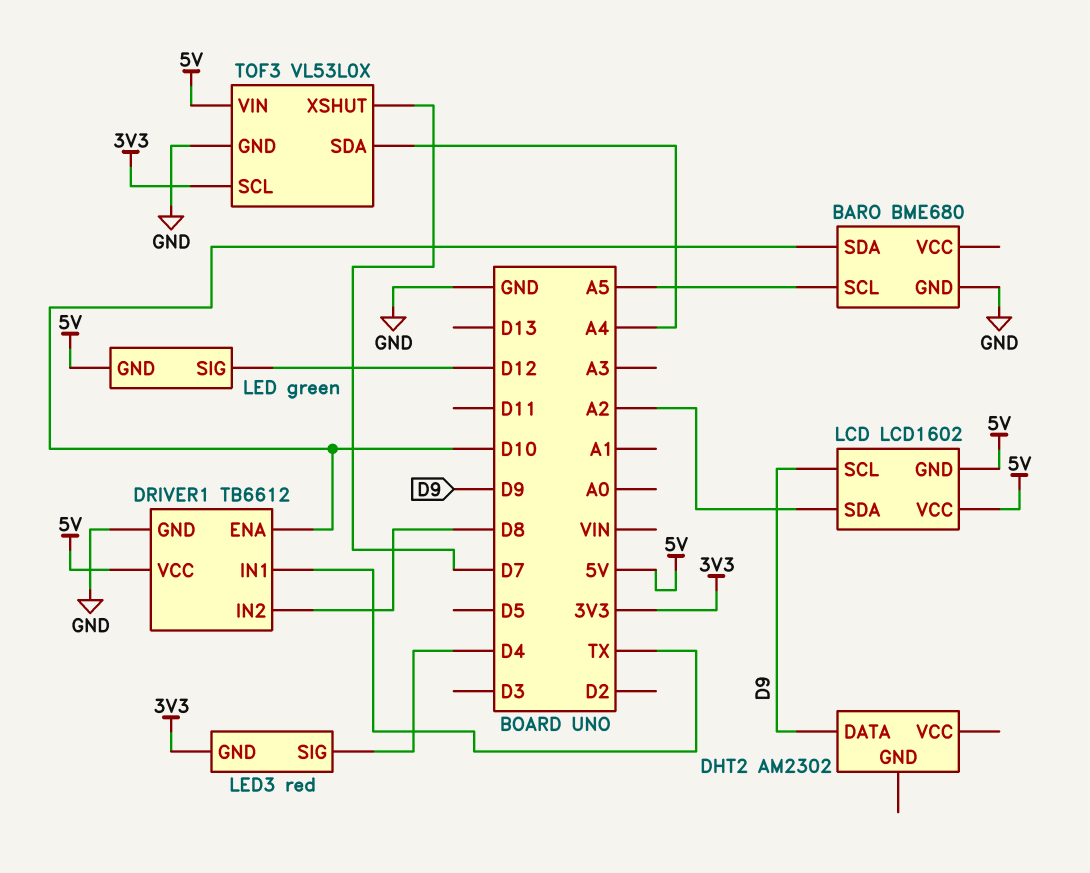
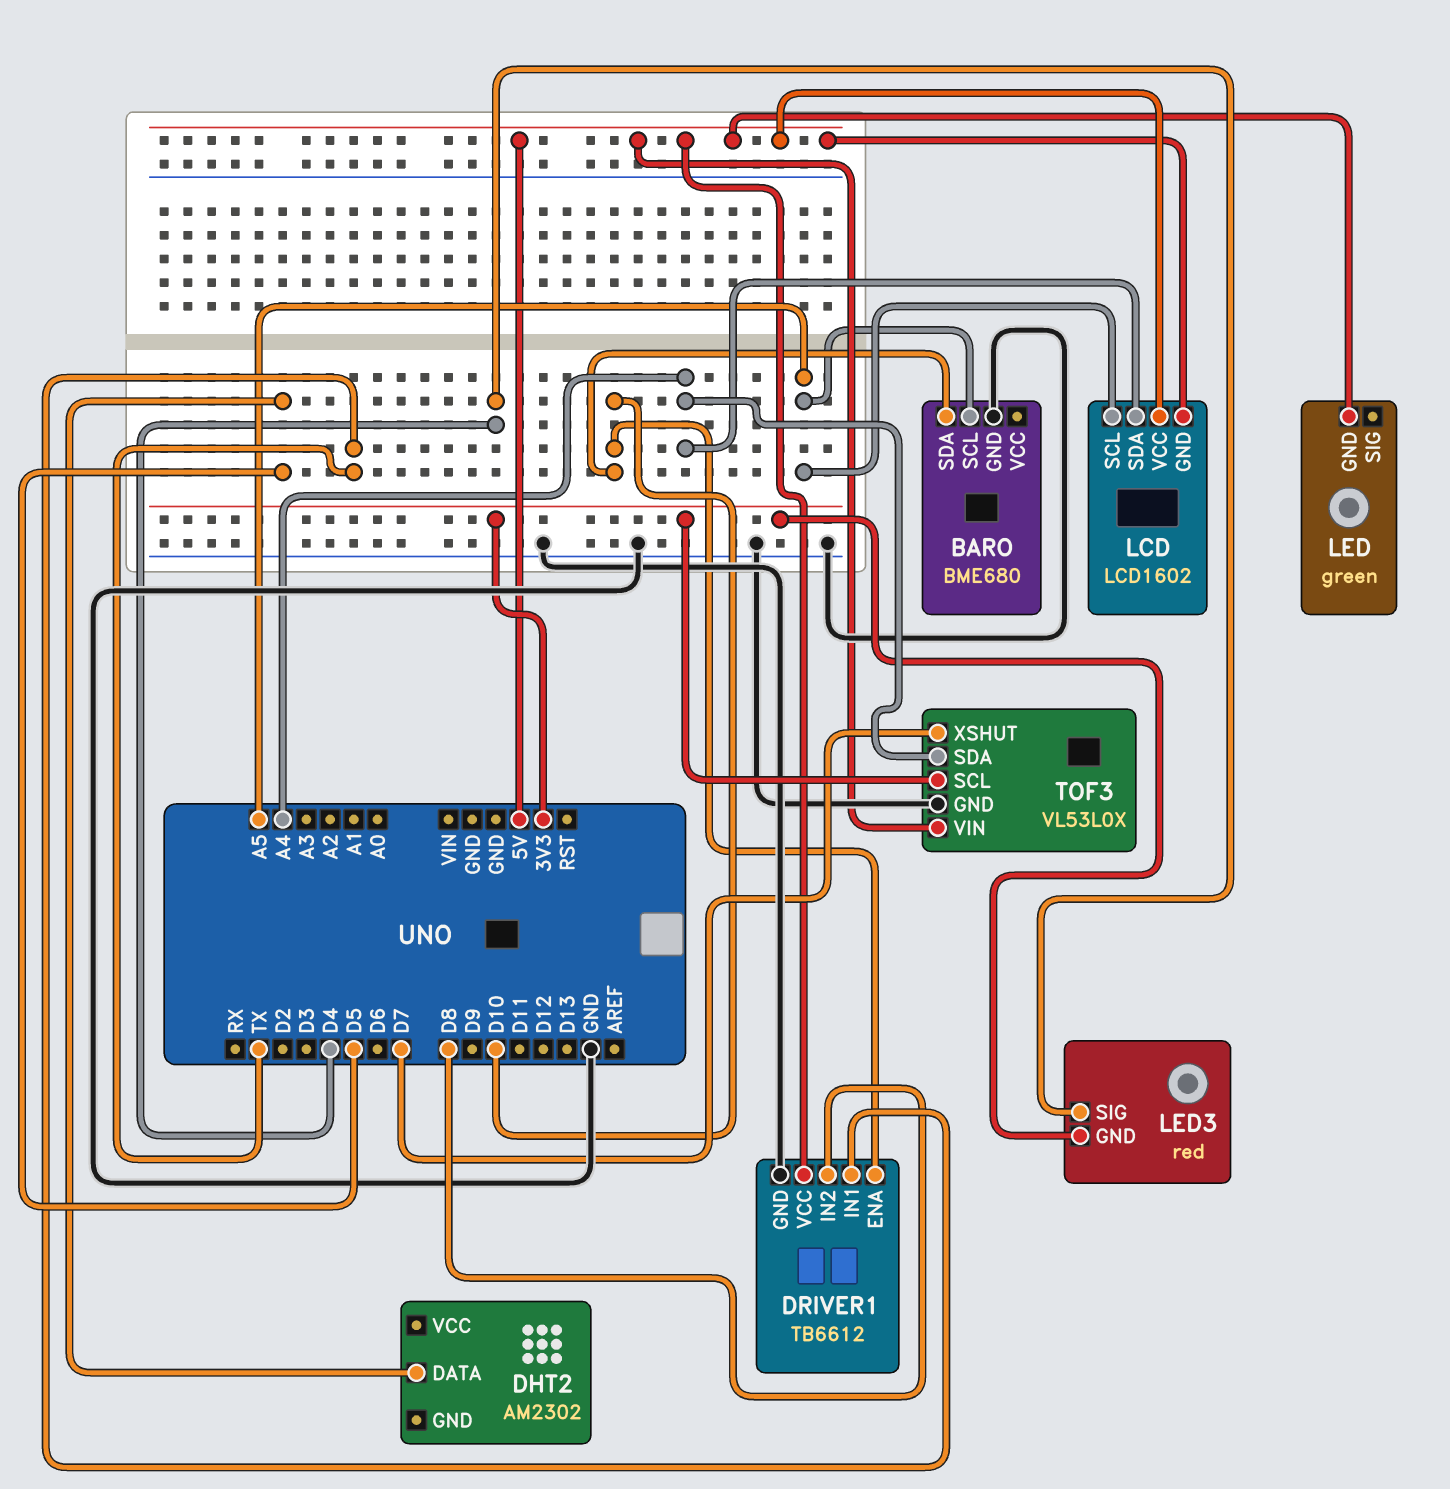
DHT2 pin DATA: D9 -> D5
LCD pin SCL: D9 -> A5
LCD pin SDA: A2 -> A4
LED pin SIG: D12 -> none

